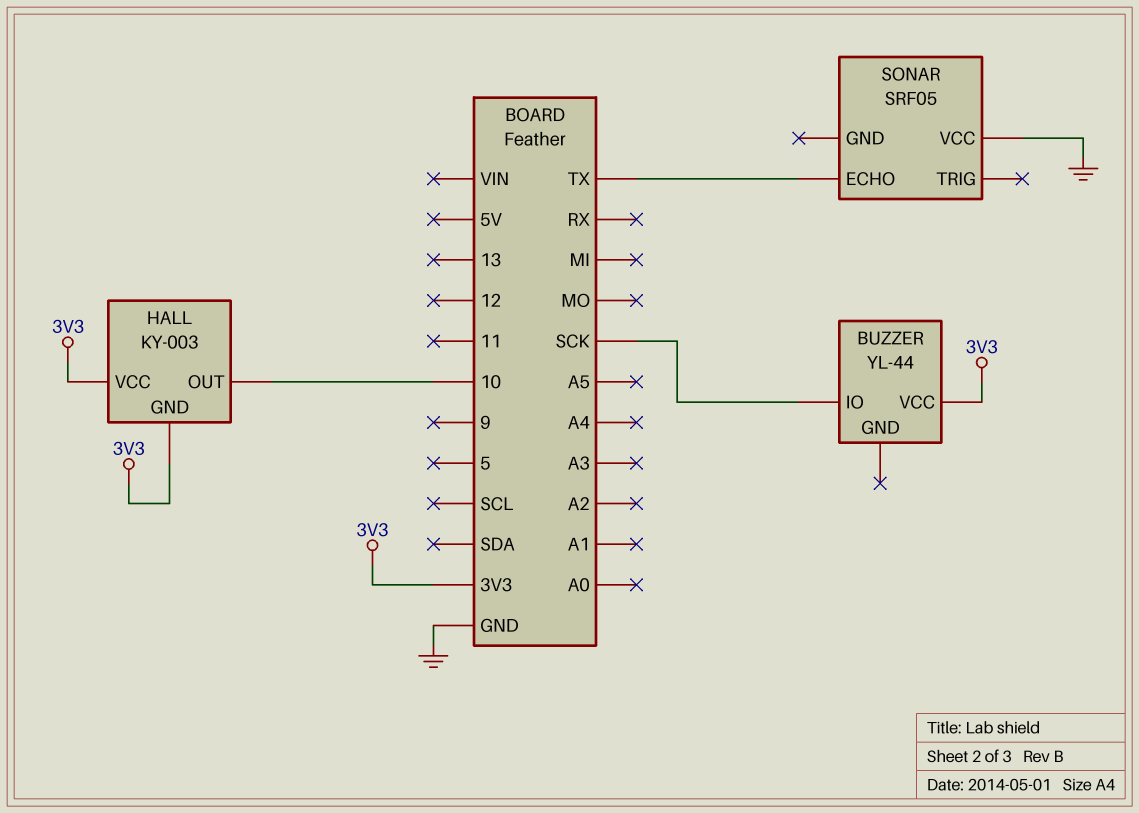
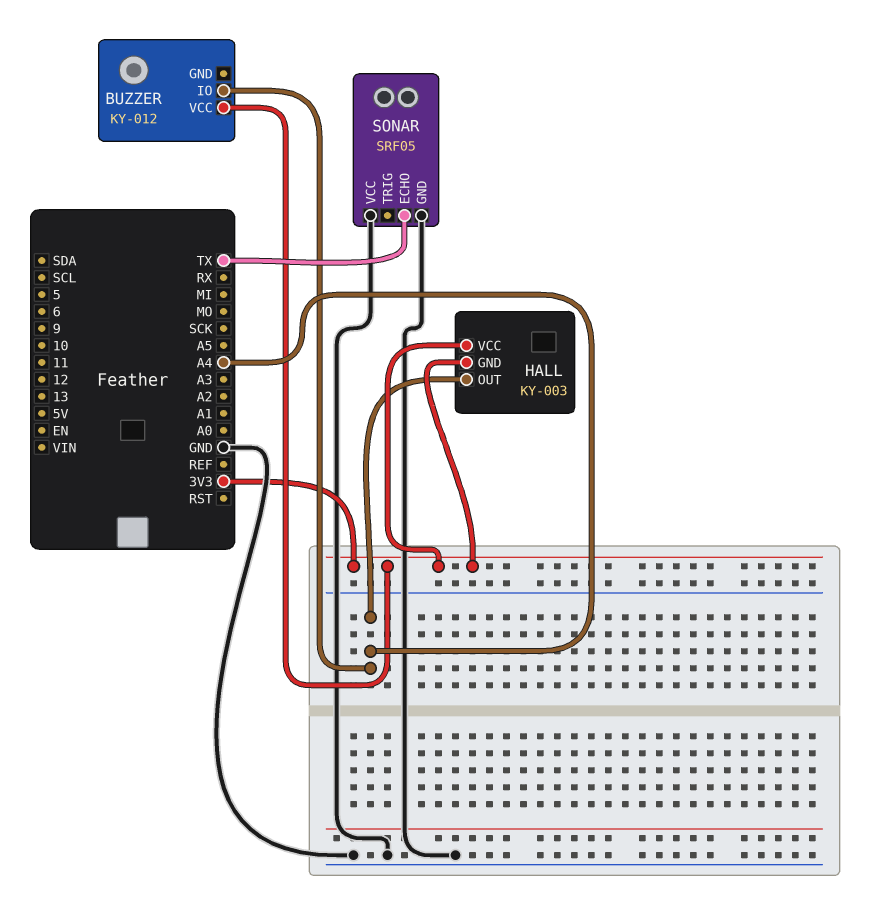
BUZZER: YL-44 -> KY-012
BUZZER pin IO: SCK -> A4
HALL pin OUT: 10 -> A4
SONAR pin GND: none -> GND

